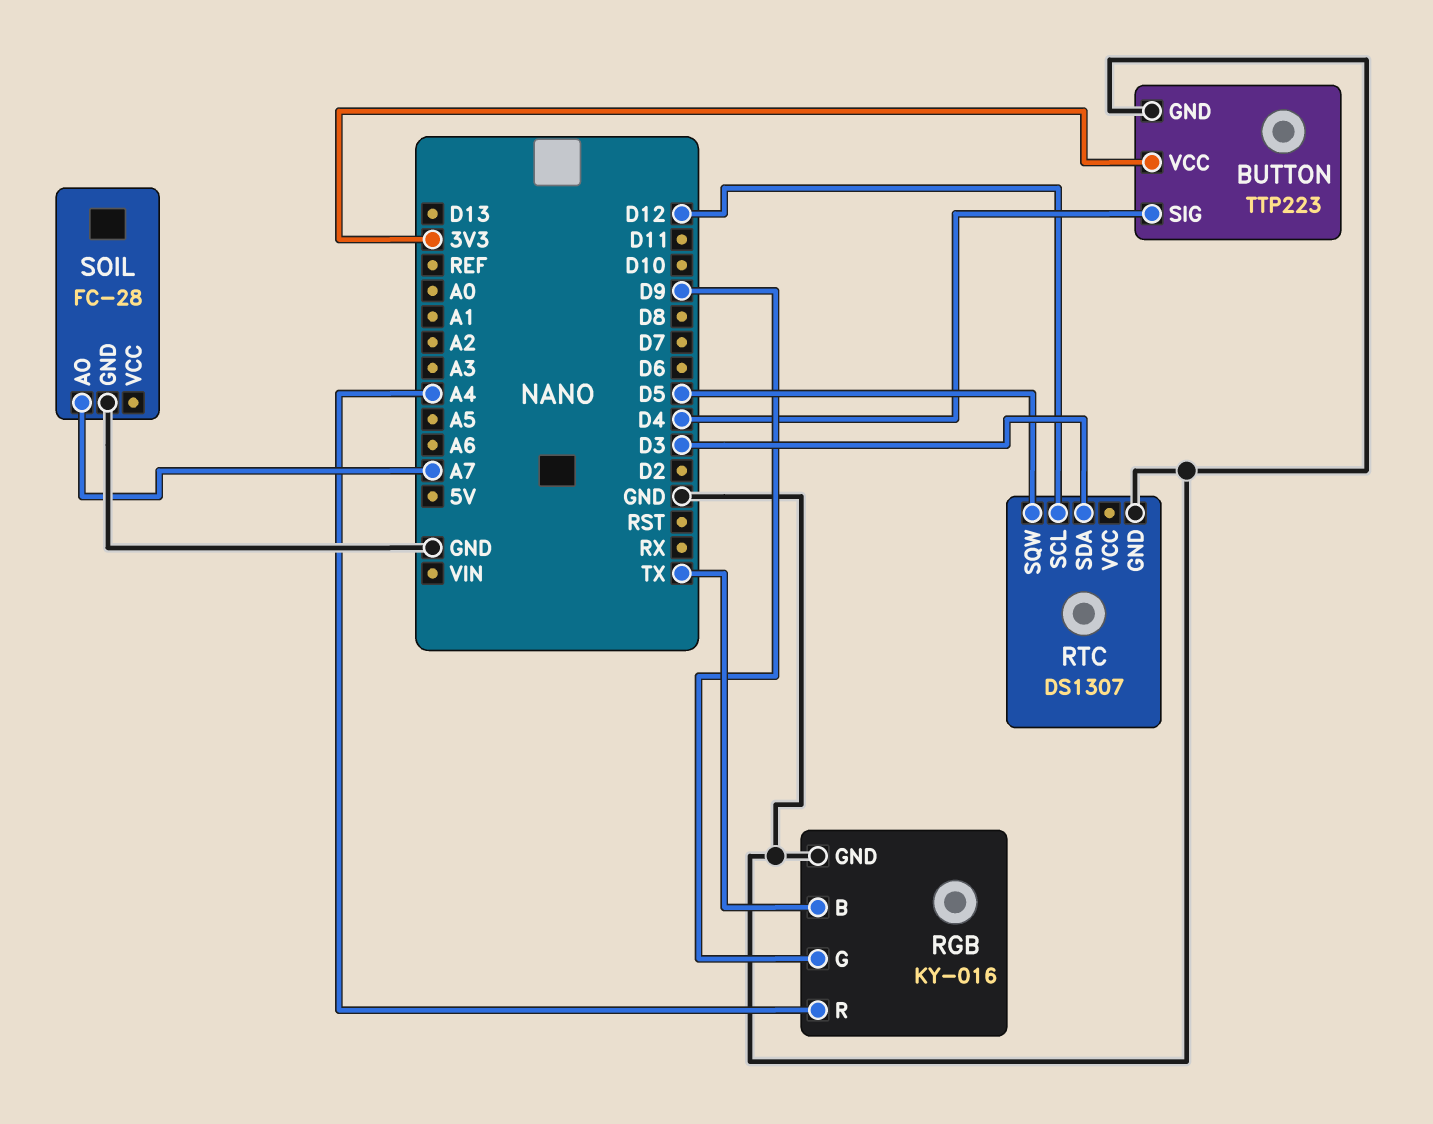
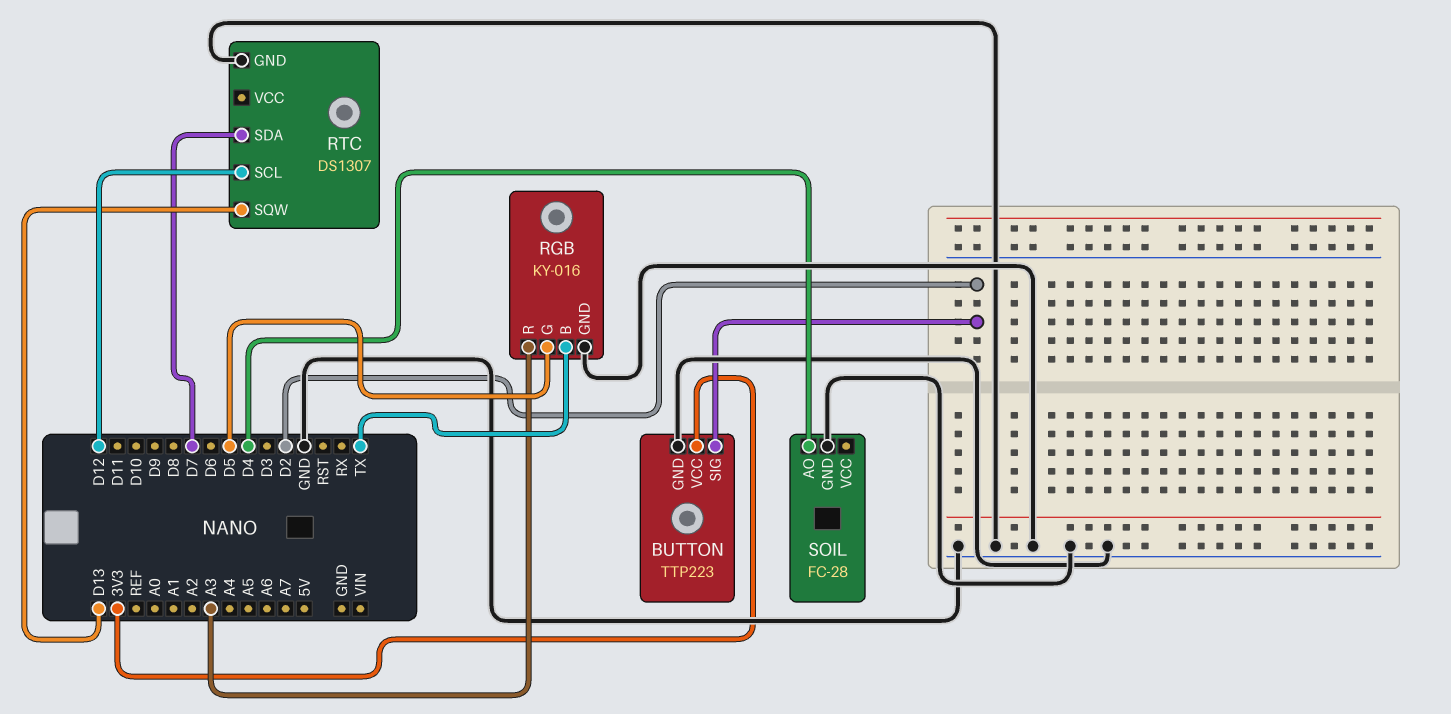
BUTTON pin SIG: D4 -> D2
RGB pin G: D9 -> D5
RGB pin R: A4 -> A3
RTC pin SDA: D3 -> D7
RTC pin SQW: D5 -> D13
SOIL pin AO: A7 -> D4

